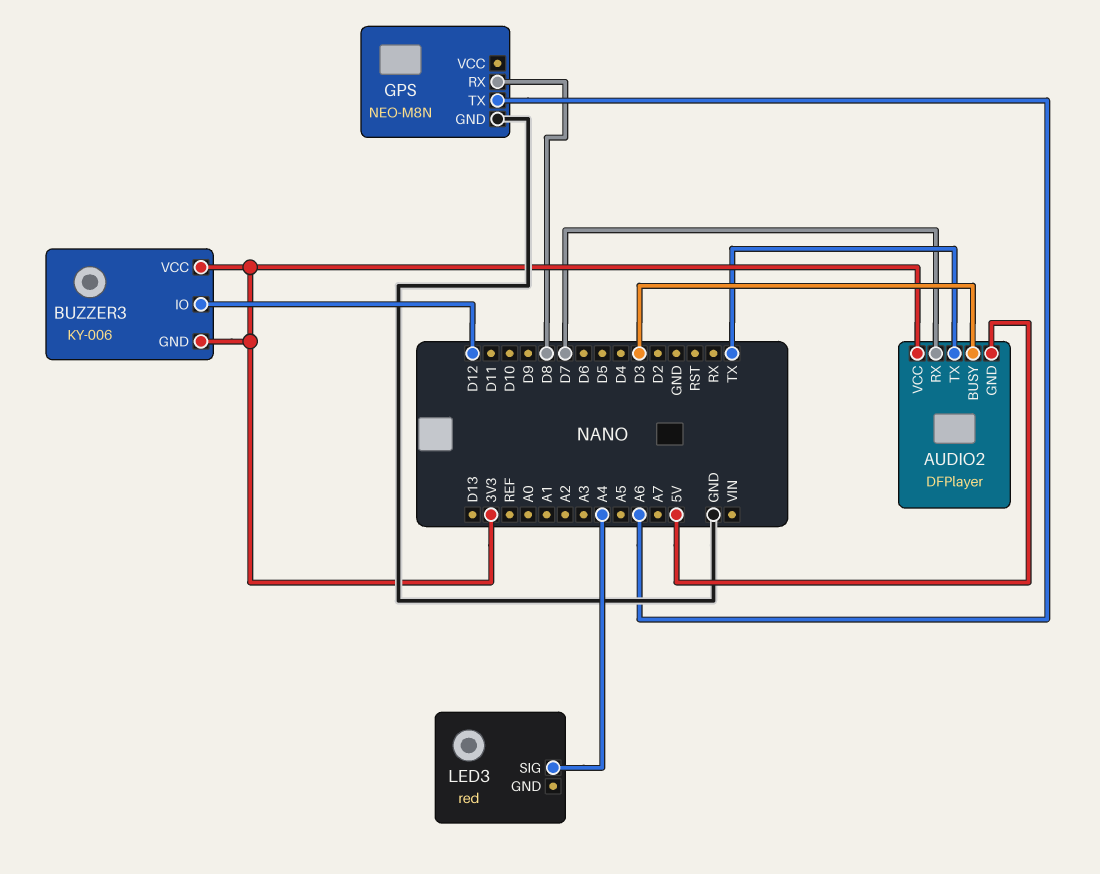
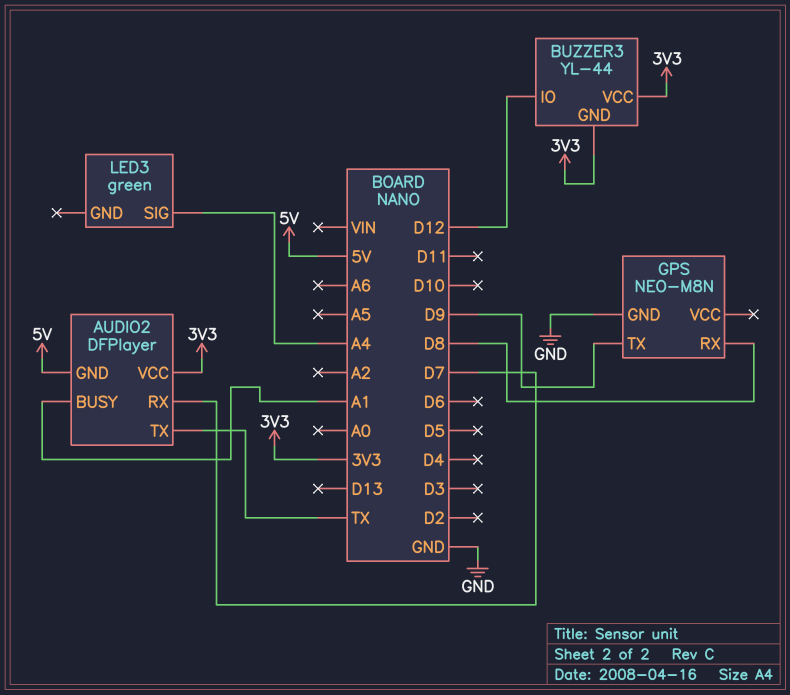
AUDIO2 pin BUSY: D3 -> A1
BUZZER3: KY-006 -> YL-44
GPS pin TX: A6 -> D9
LED3: red -> green

